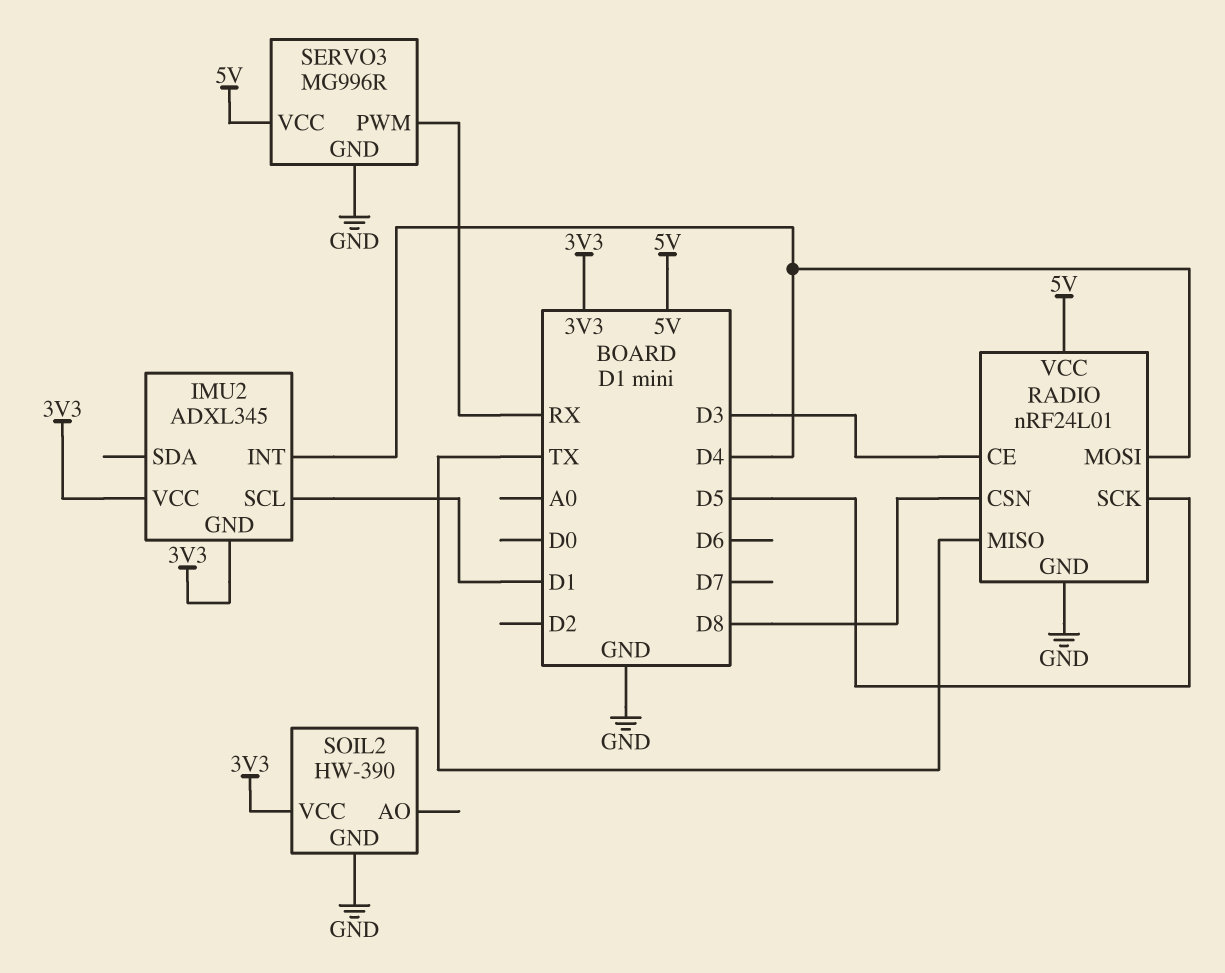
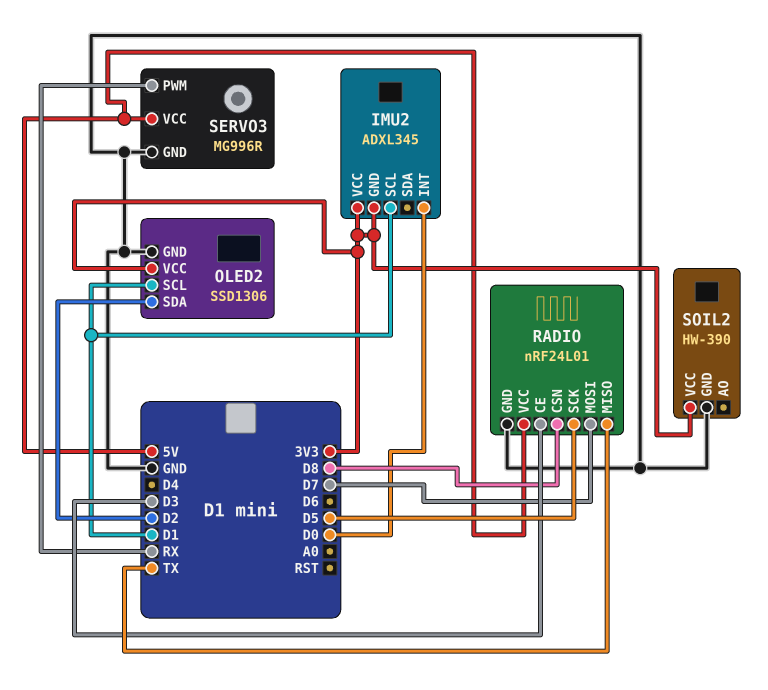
IMU2 pin INT: D4 -> D0
OLED2: none -> SSD1306
OLED2 pin GND: none -> GND
OLED2 pin SCL: none -> D1
OLED2 pin SDA: none -> D2
OLED2 pin VCC: none -> 3V3
RADIO pin MOSI: D4 -> D7

